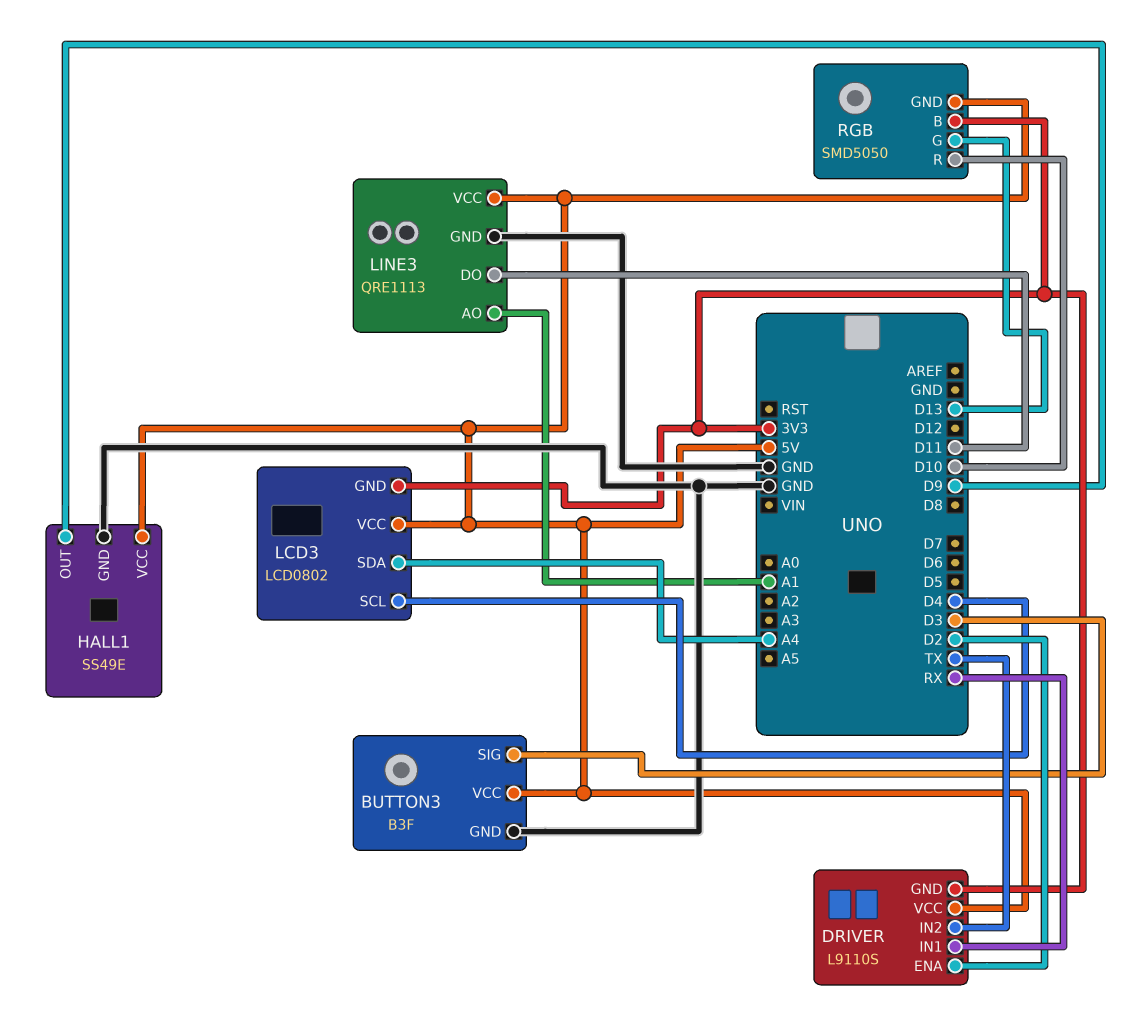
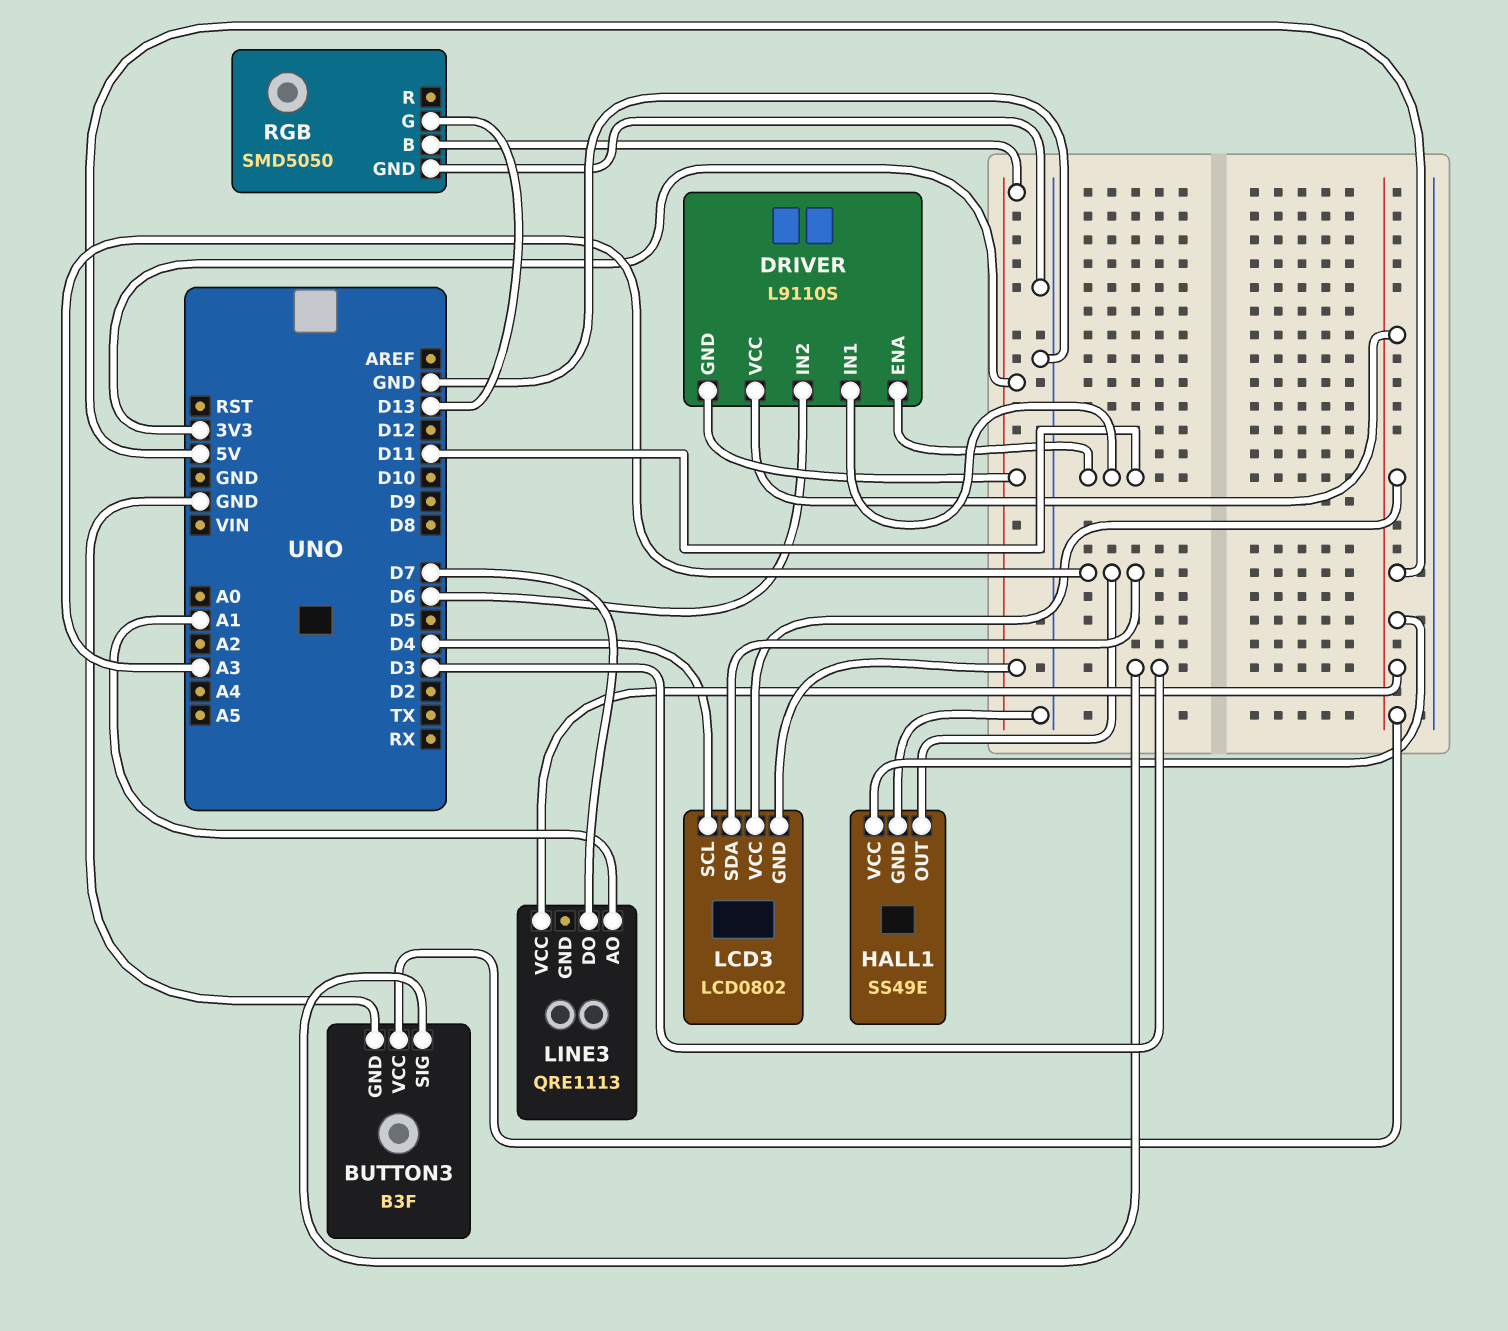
DRIVER pin ENA: D2 -> D11
DRIVER pin IN1: RX -> D11
DRIVER pin IN2: TX -> D6
HALL1 pin OUT: D9 -> A3
LCD3 pin SDA: A4 -> A3
LINE3 pin DO: D11 -> D7
LINE3 pin GND: GND -> none
RGB pin GND: 5V -> GND
RGB pin R: D10 -> none

